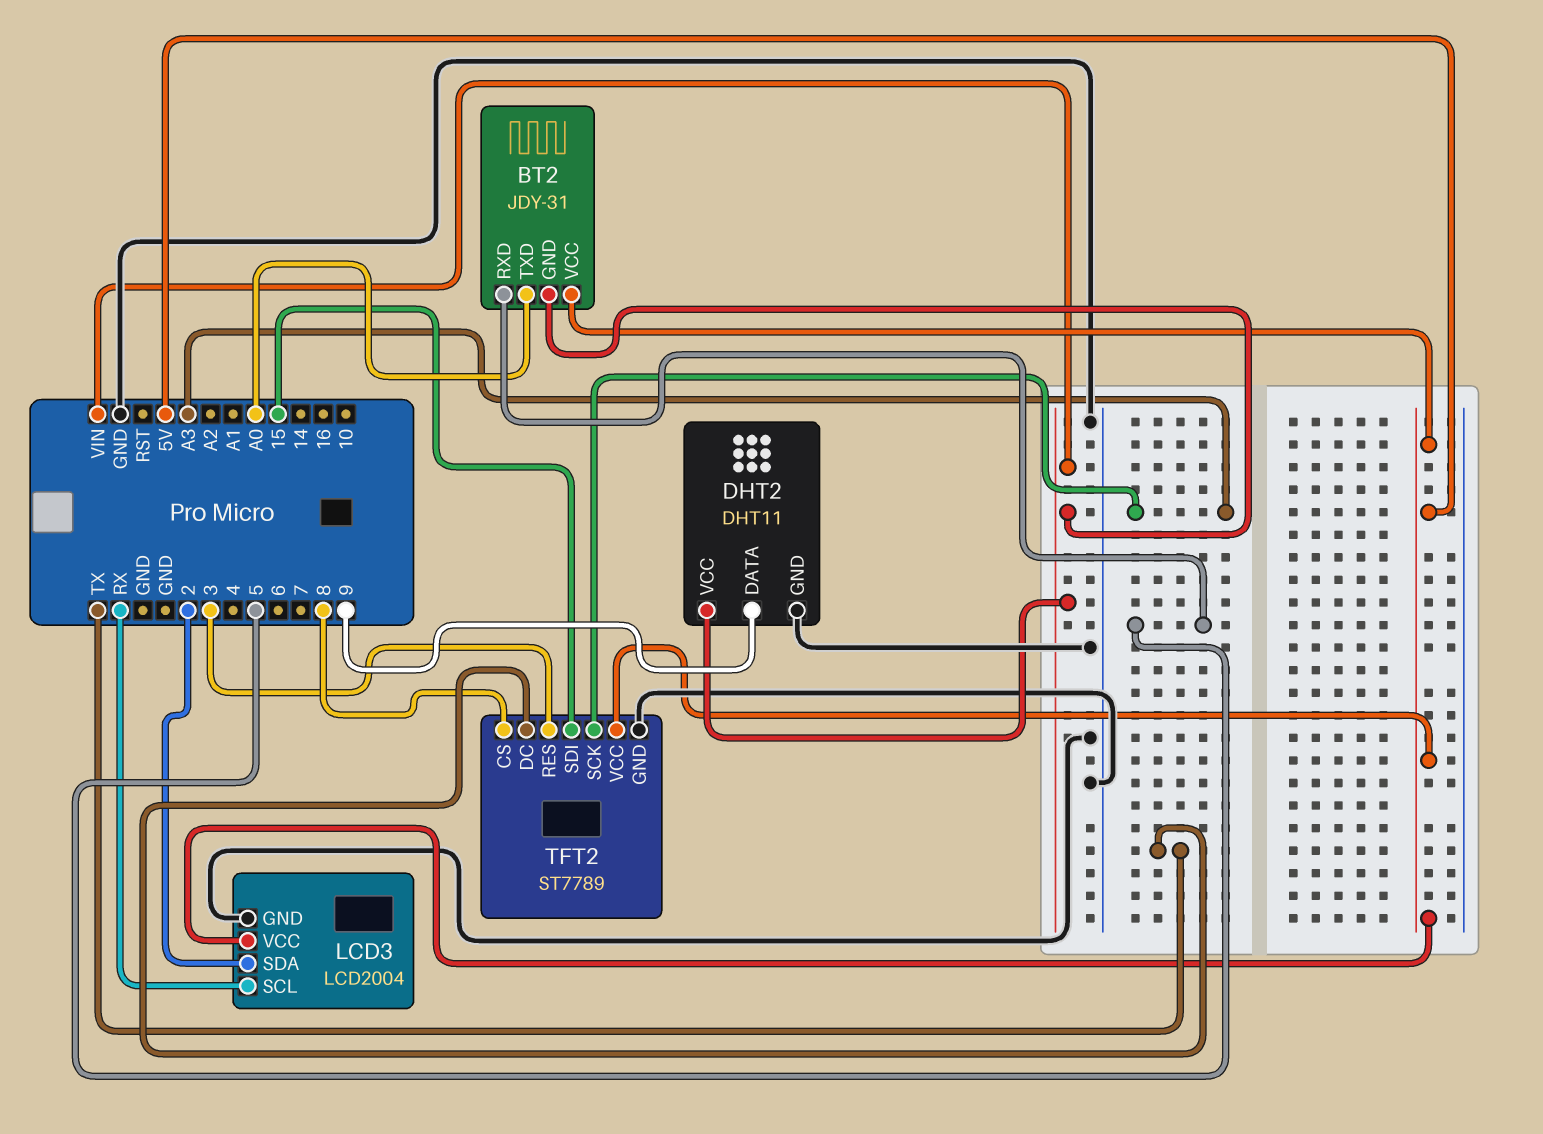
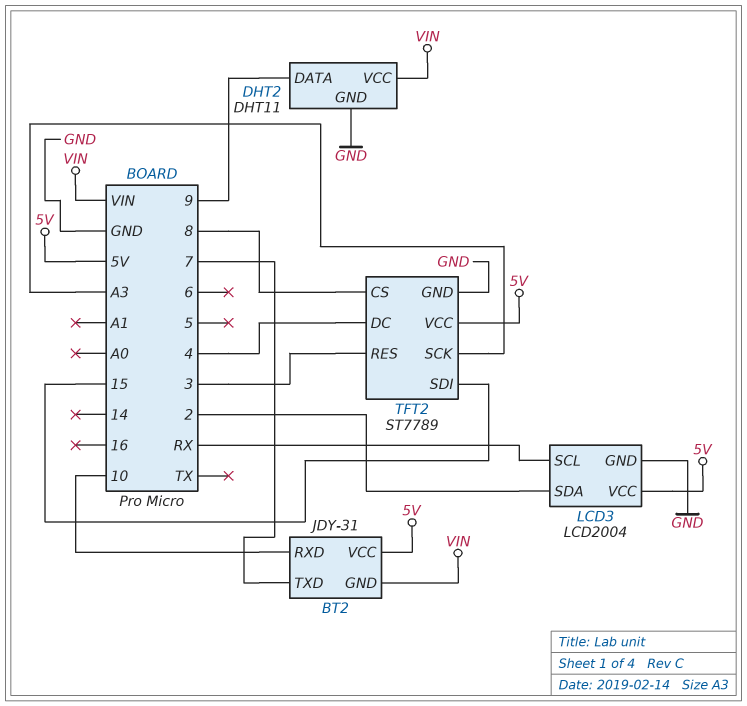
BT2 pin RXD: 5 -> 10
BT2 pin TXD: A0 -> 7
TFT2 pin DC: TX -> 4

